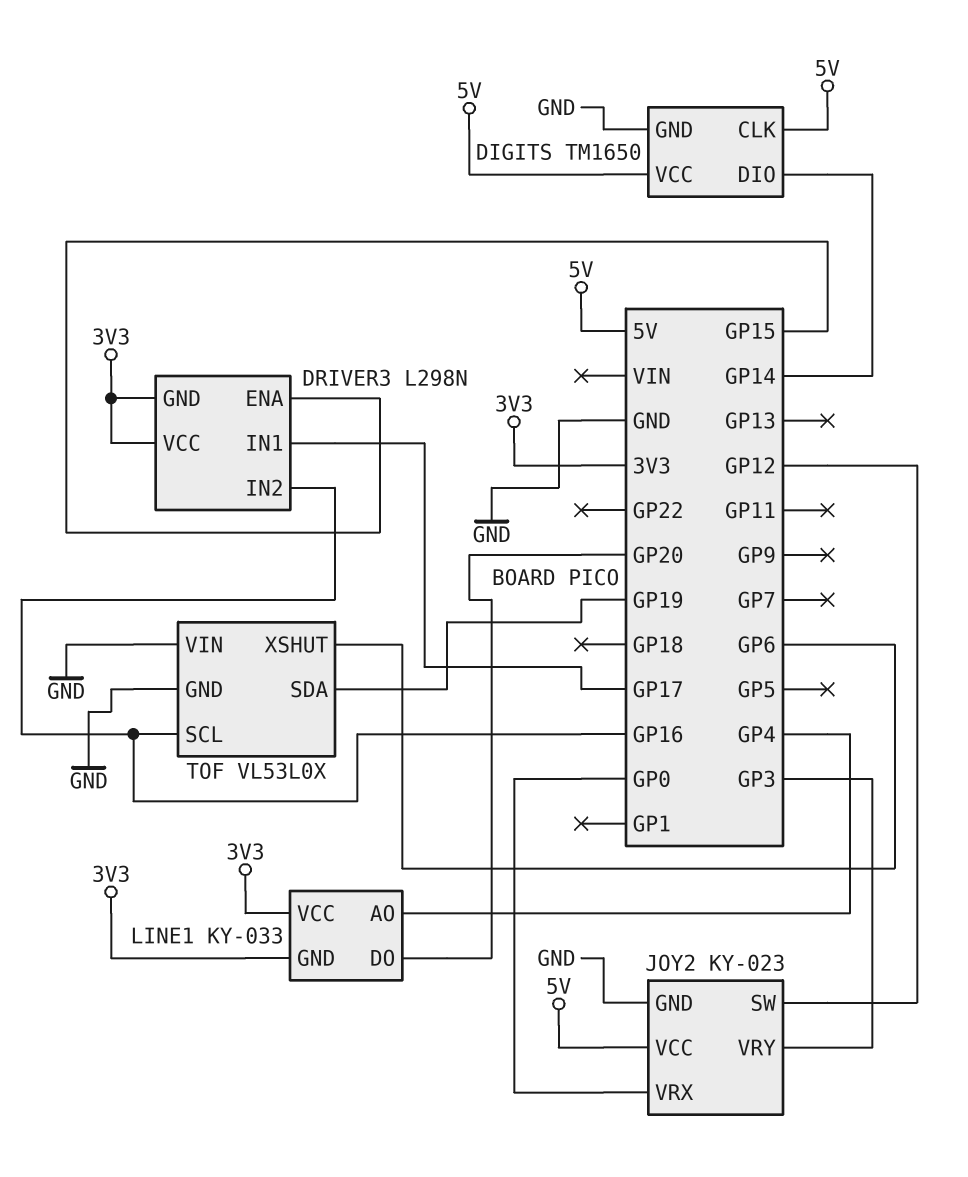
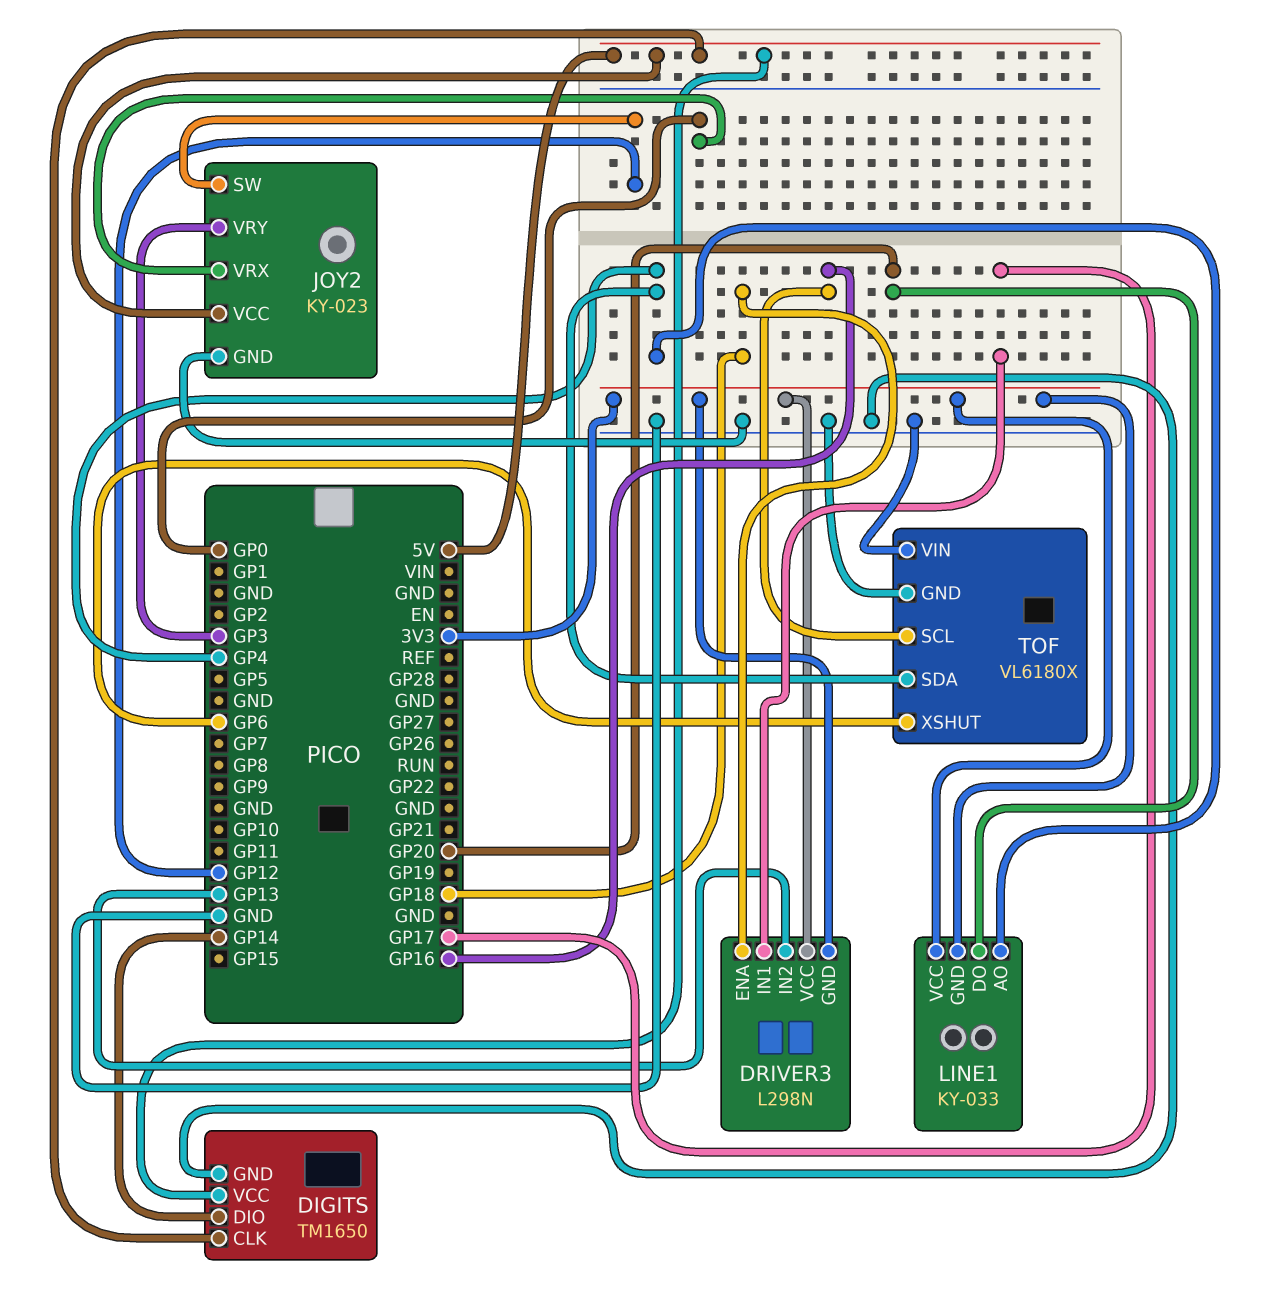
DRIVER3 pin ENA: GP15 -> GP18
DRIVER3 pin IN2: GP16 -> GP13
TOF: VL53L0X -> VL6180X
TOF pin SDA: GP19 -> GP4

